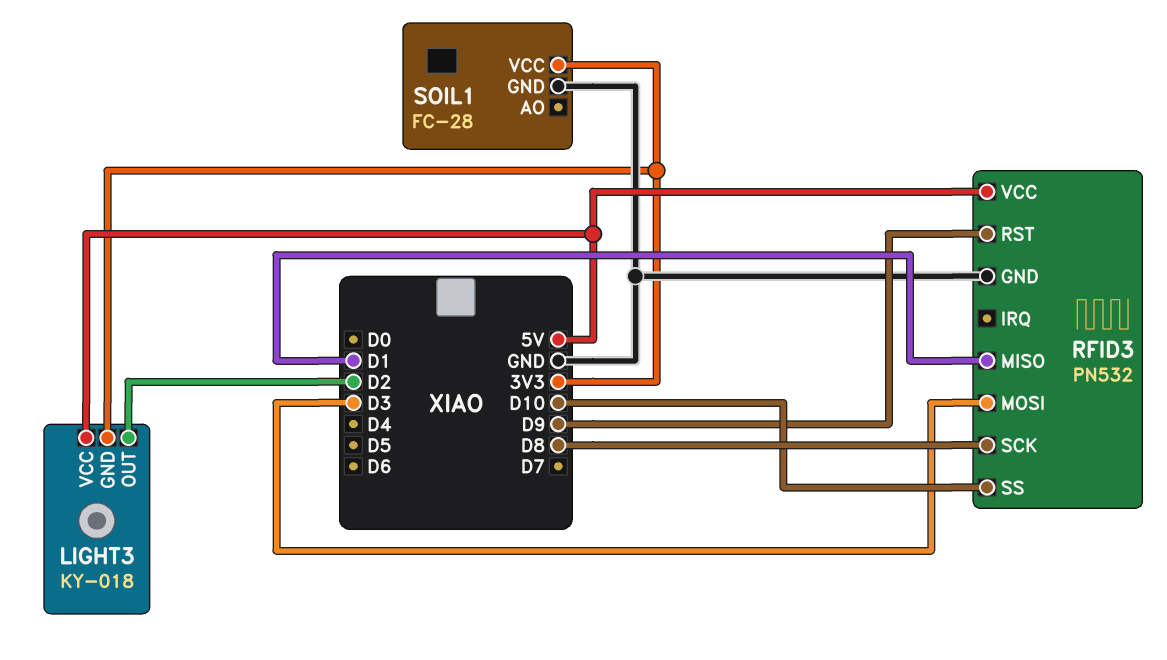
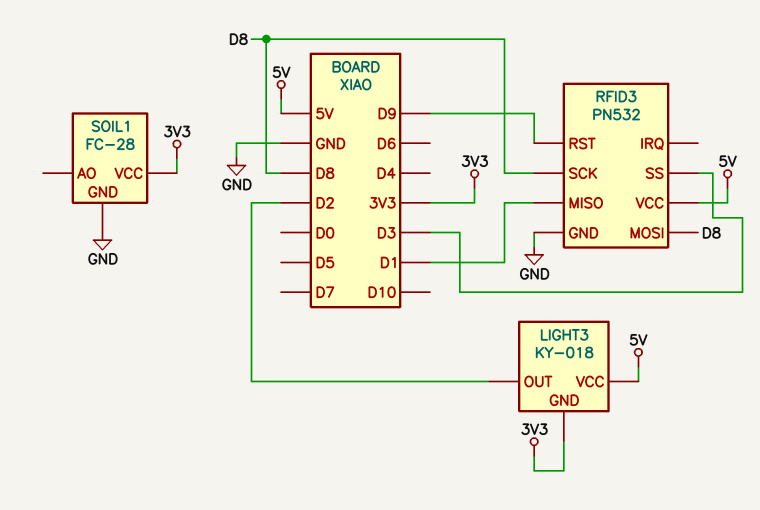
RFID3 pin MOSI: D3 -> D8
RFID3 pin SS: D10 -> D3

